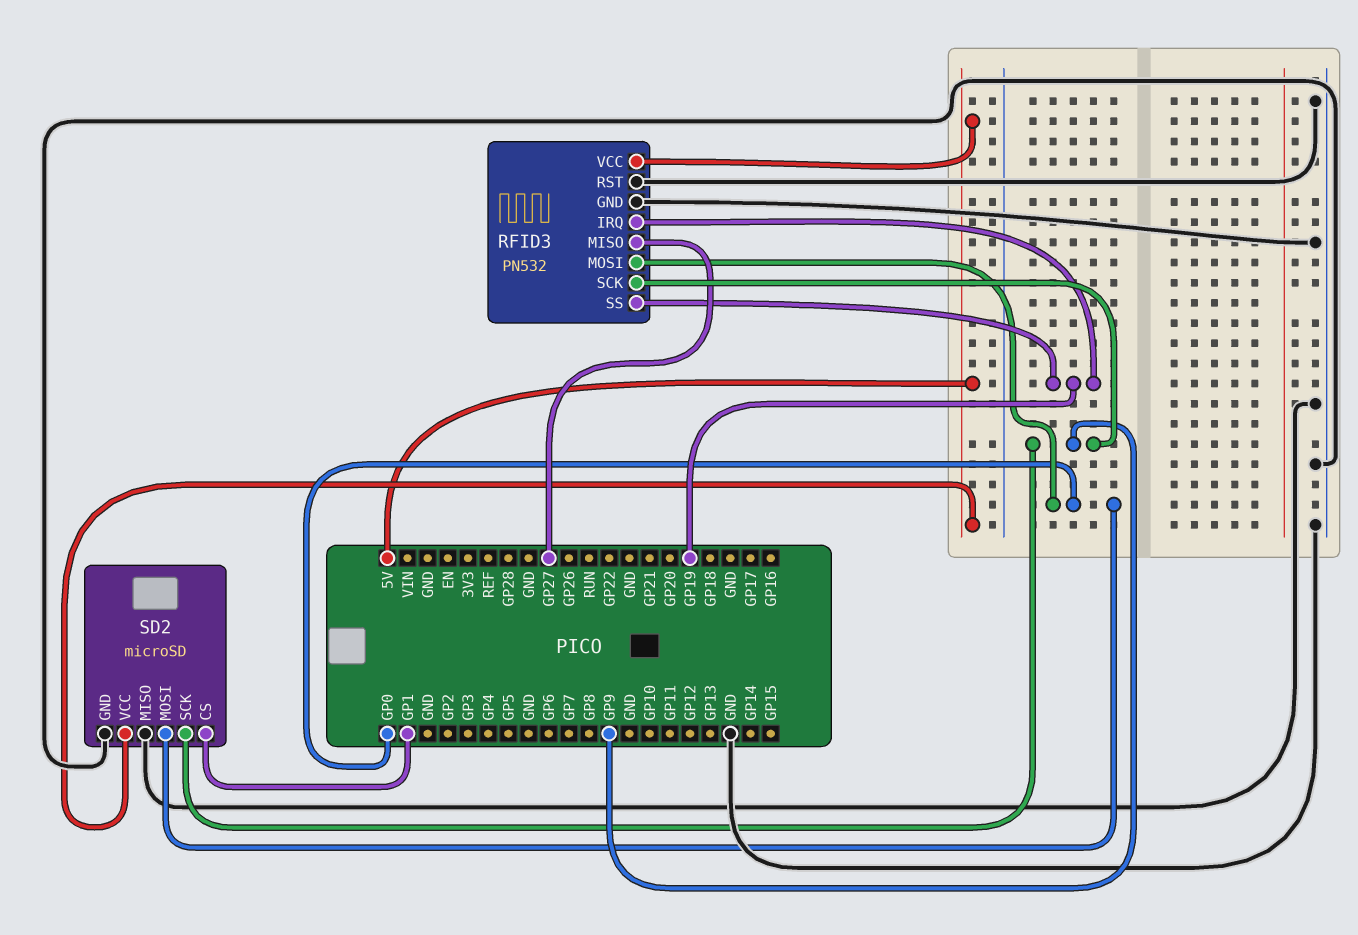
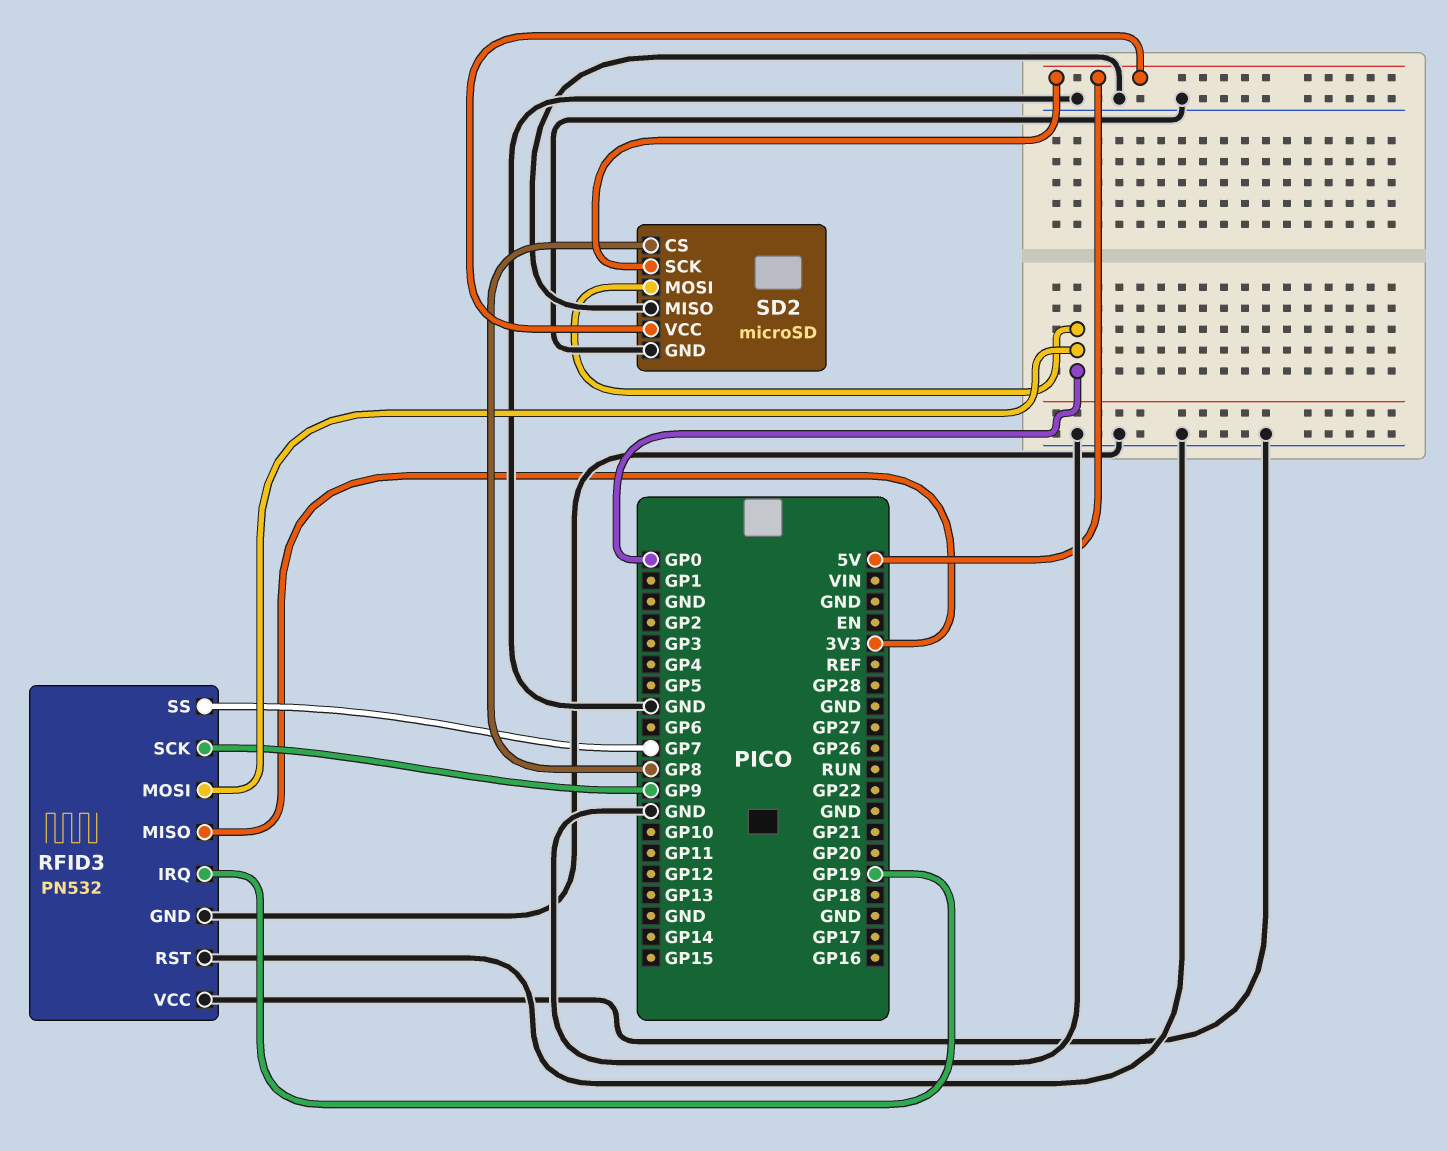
RFID3 pin MISO: GP27 -> 3V3
RFID3 pin SS: GP19 -> GP7
RFID3 pin VCC: 5V -> GND
SD2 pin CS: GP1 -> GP8
SD2 pin SCK: GP9 -> 5V

